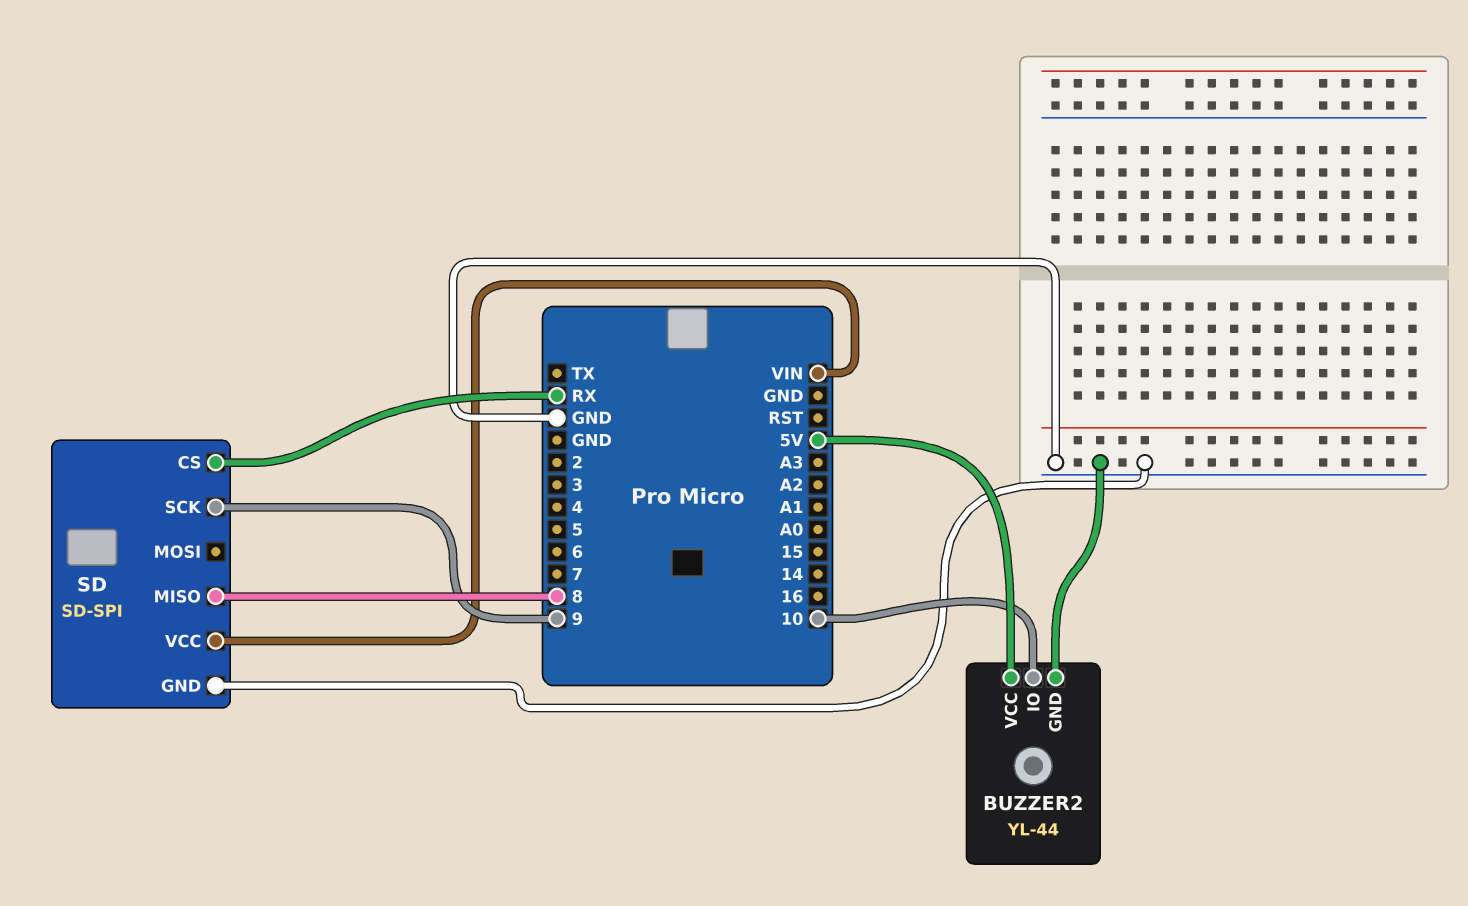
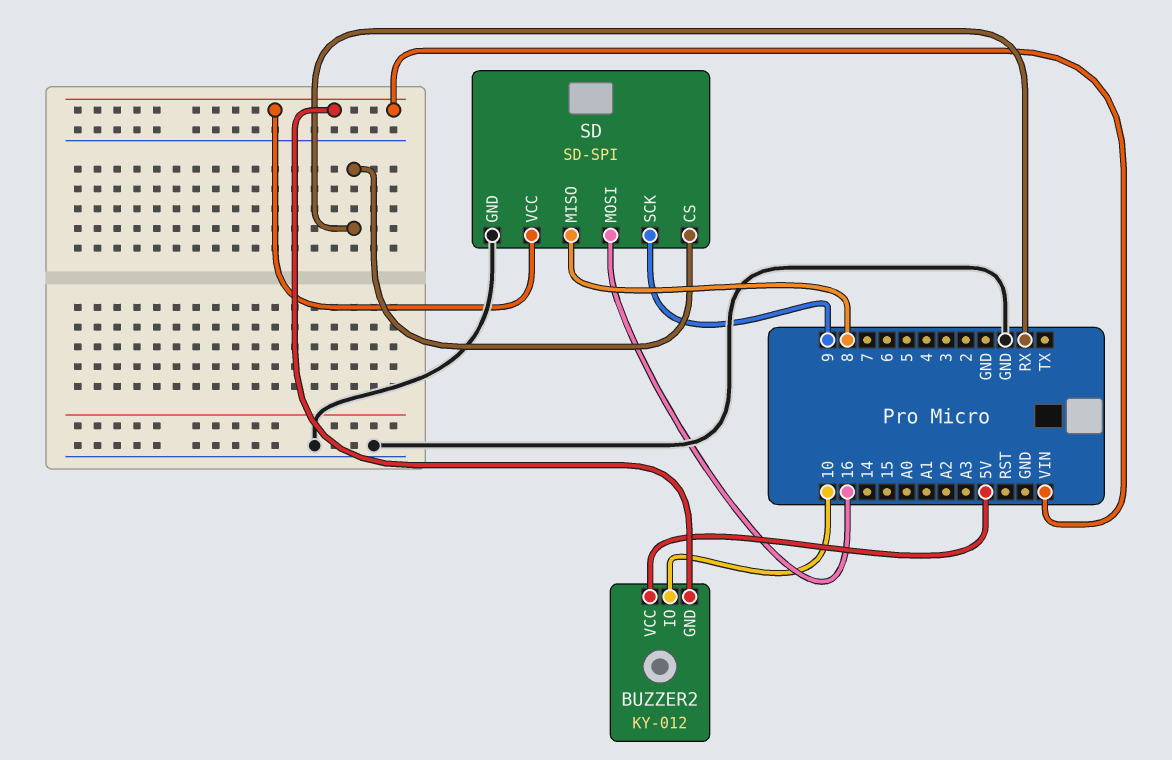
BUZZER2: YL-44 -> KY-012
BUZZER2 pin GND: GND -> VIN
SD pin MOSI: none -> 16

